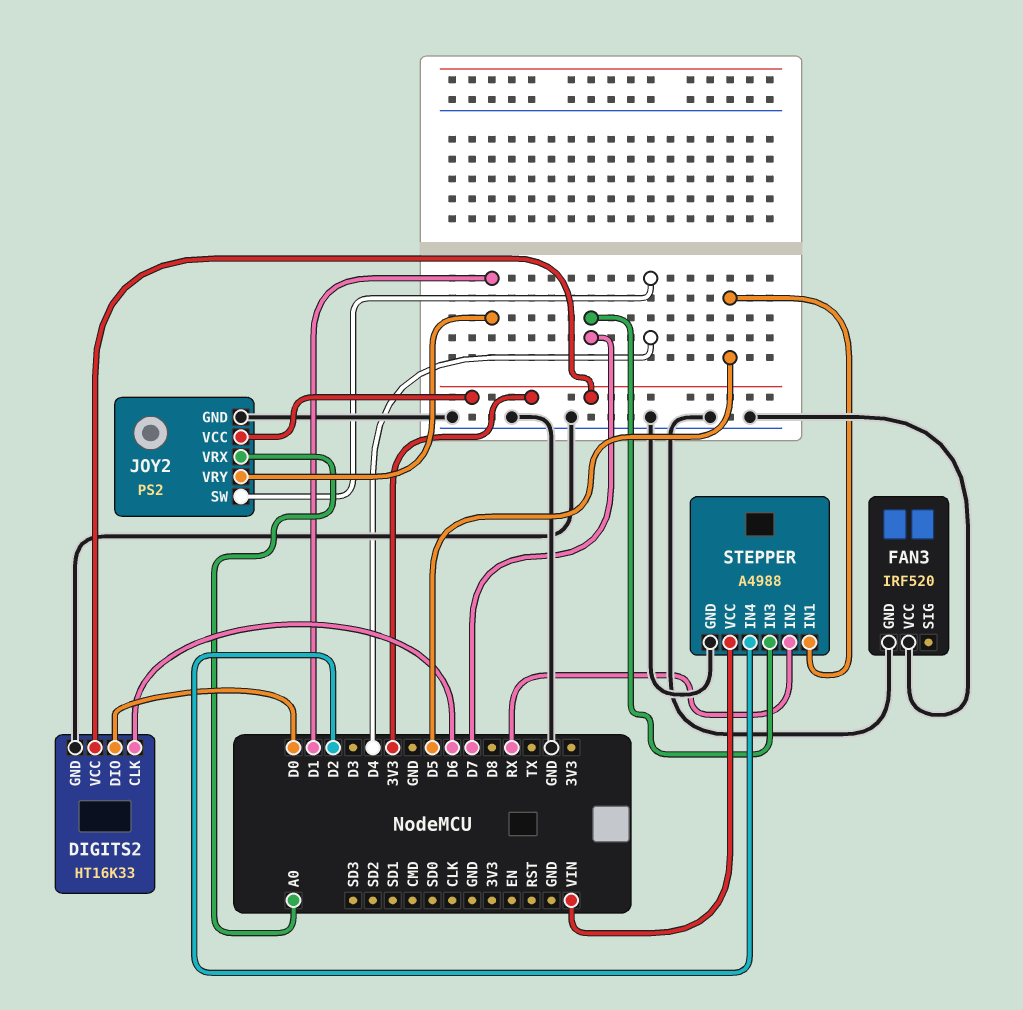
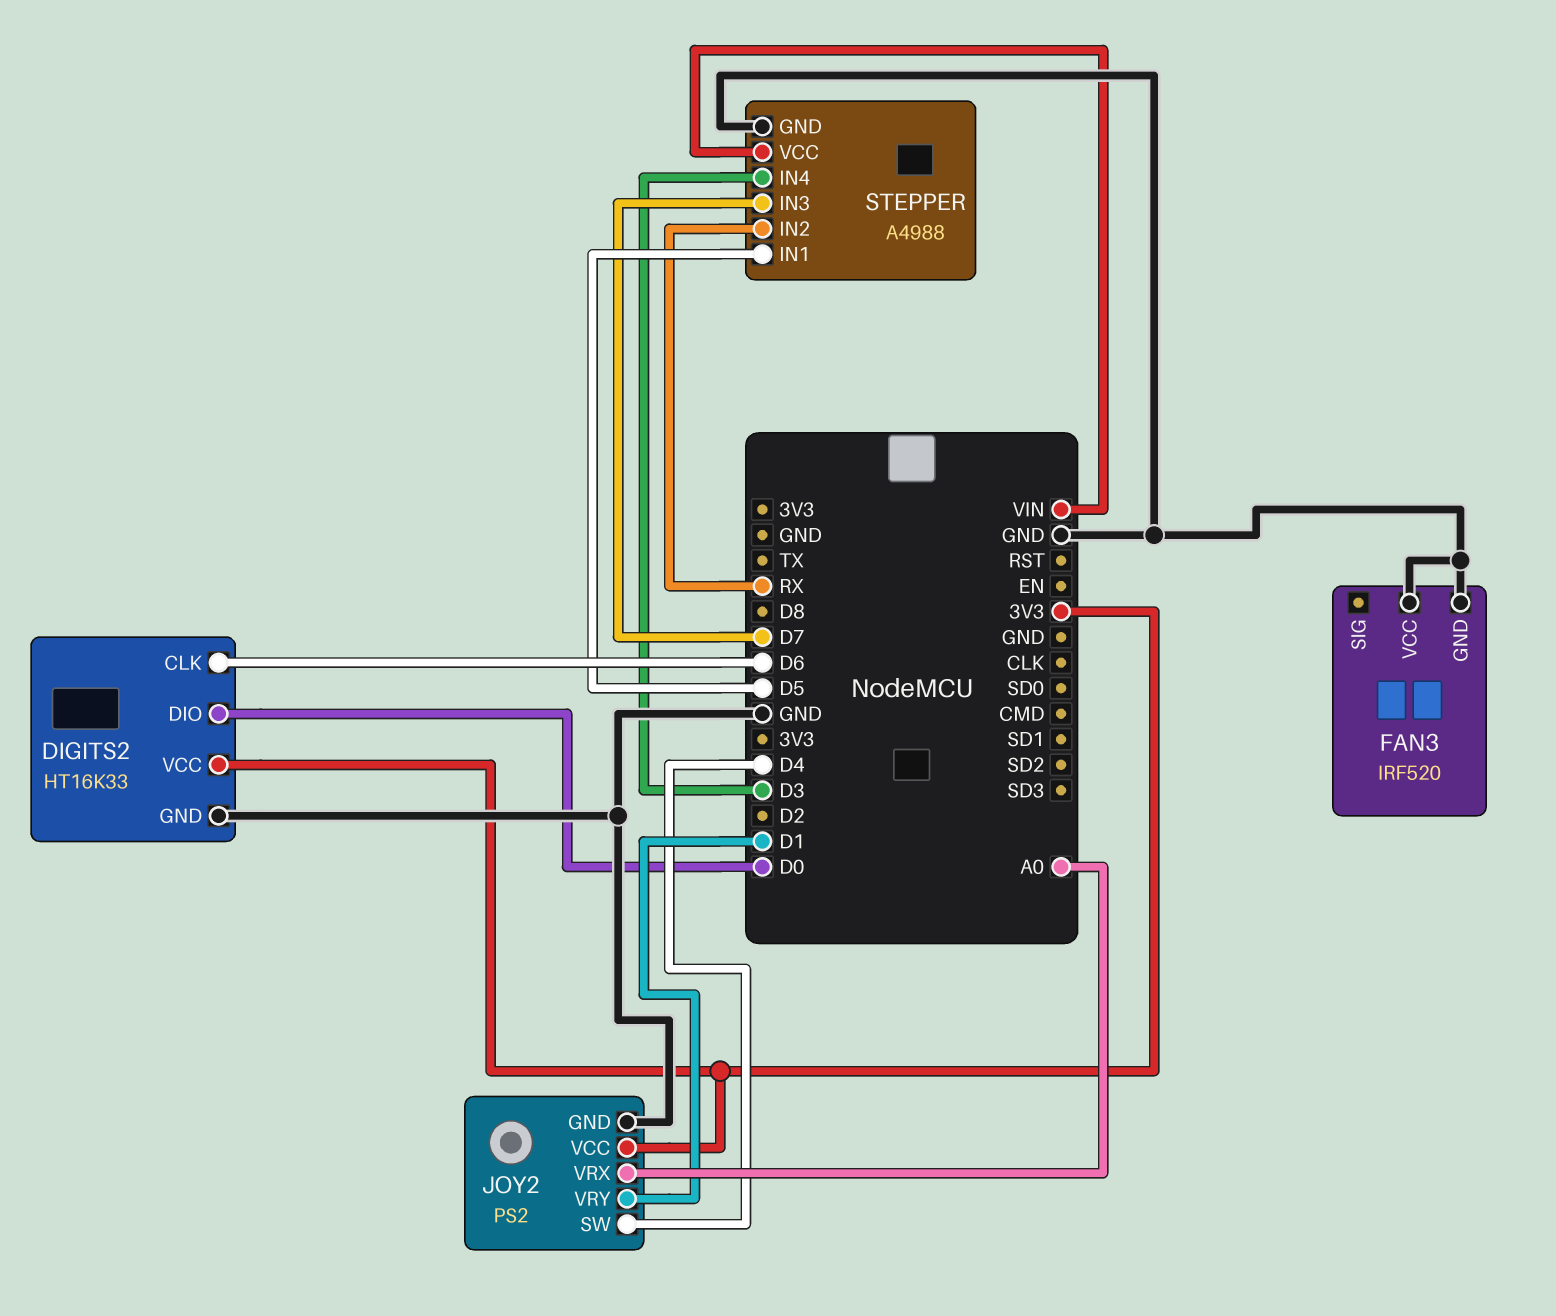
STEPPER pin IN4: D2 -> D3

